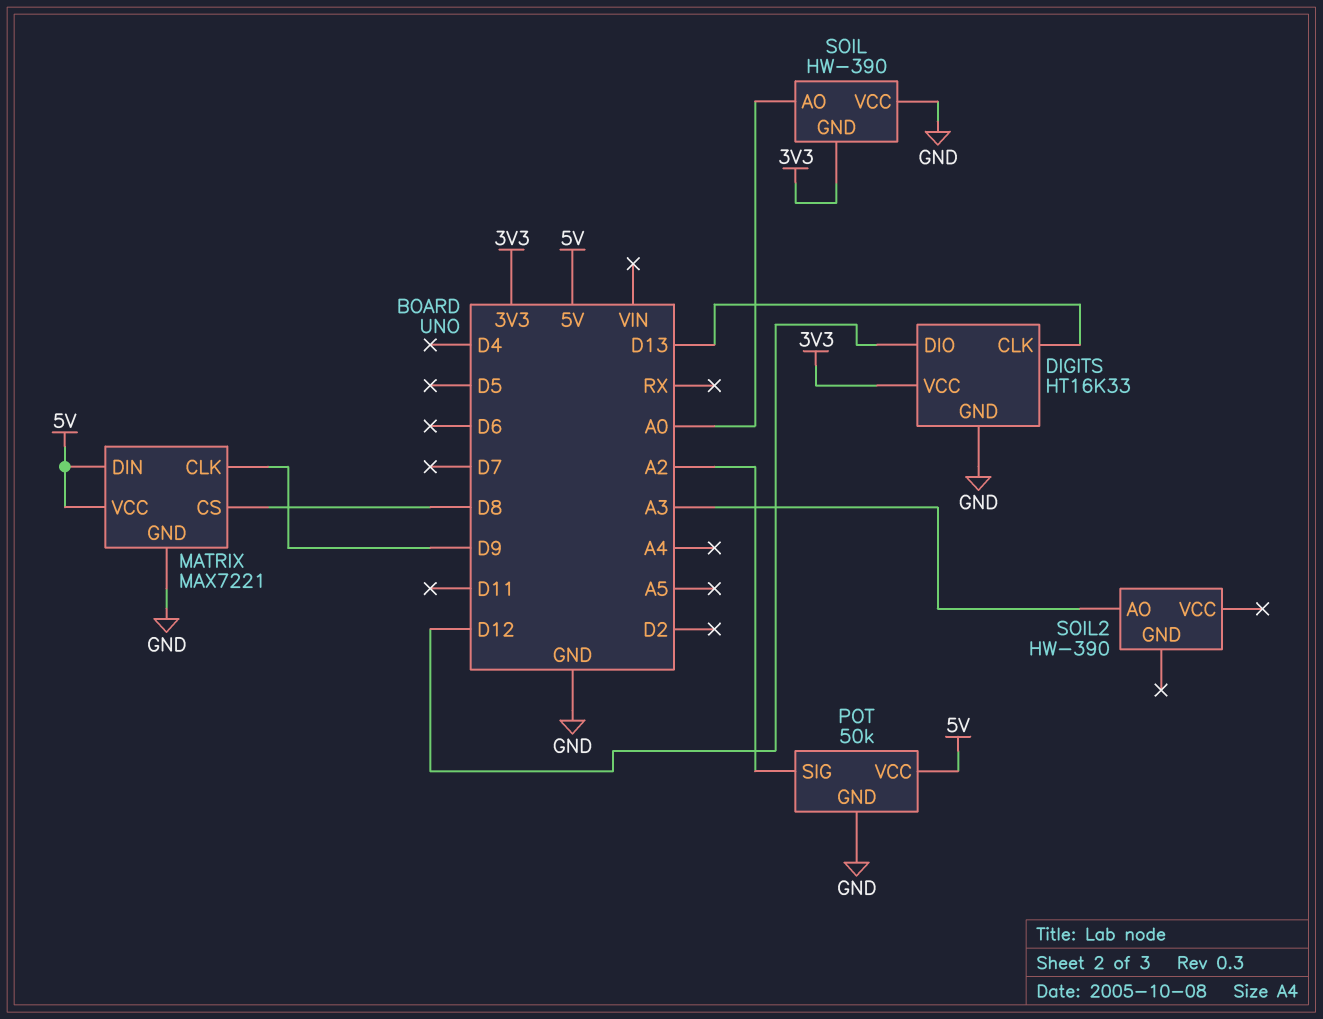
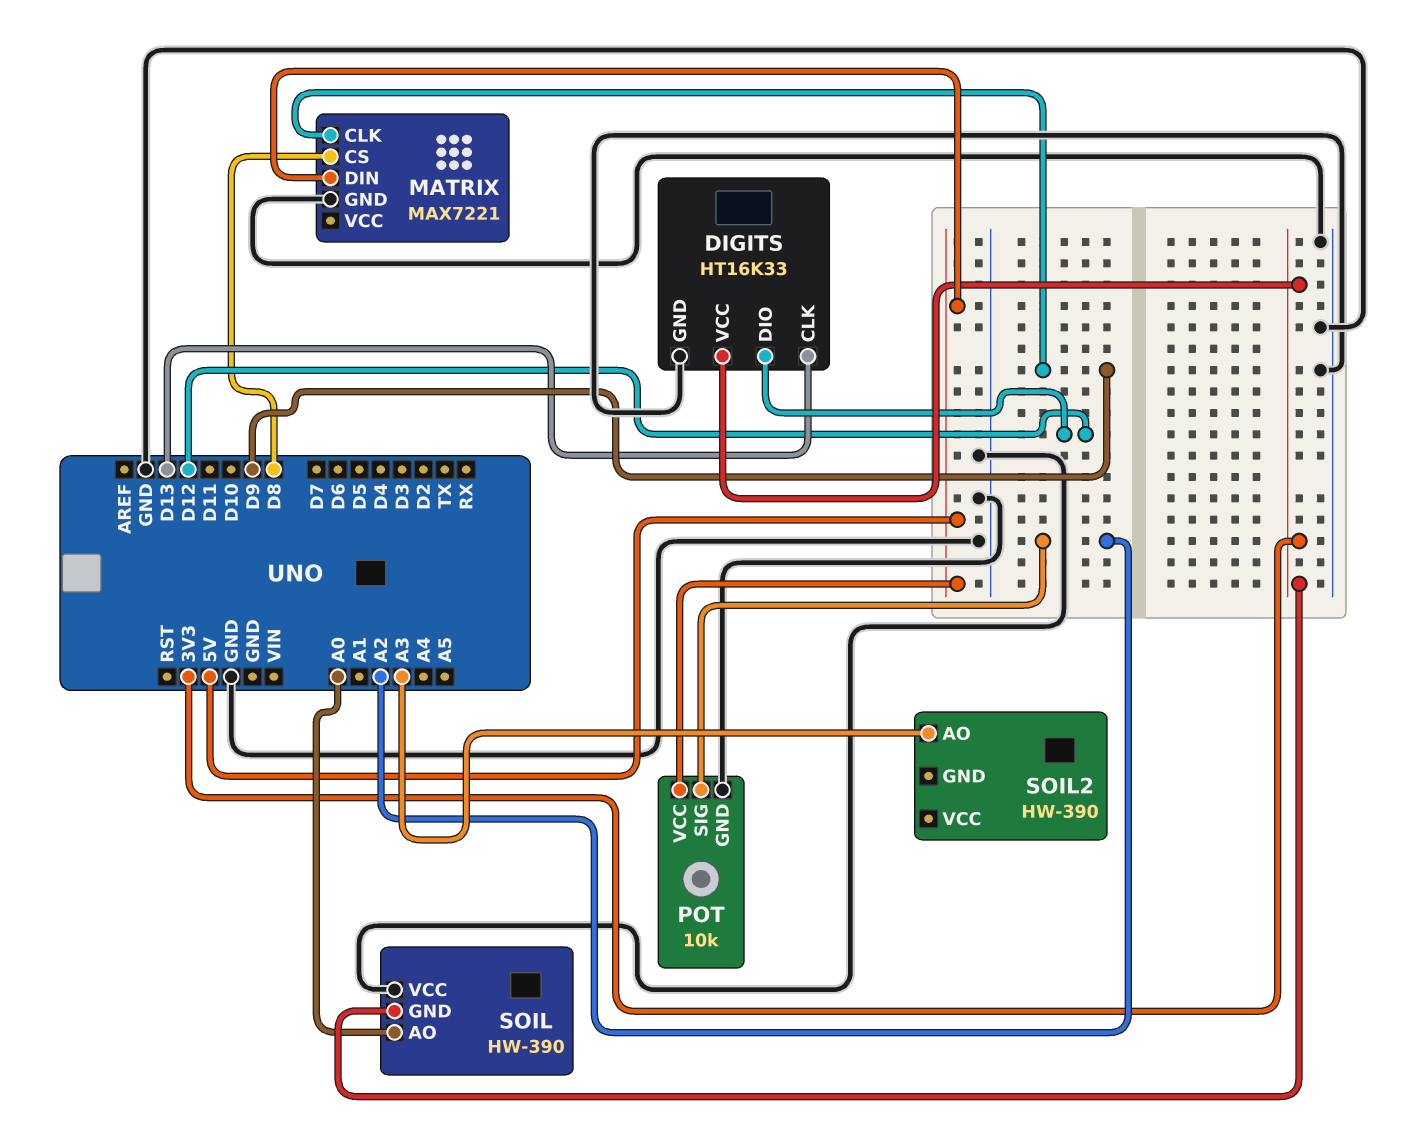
MATRIX pin VCC: 5V -> none
POT: 50k -> 10k

